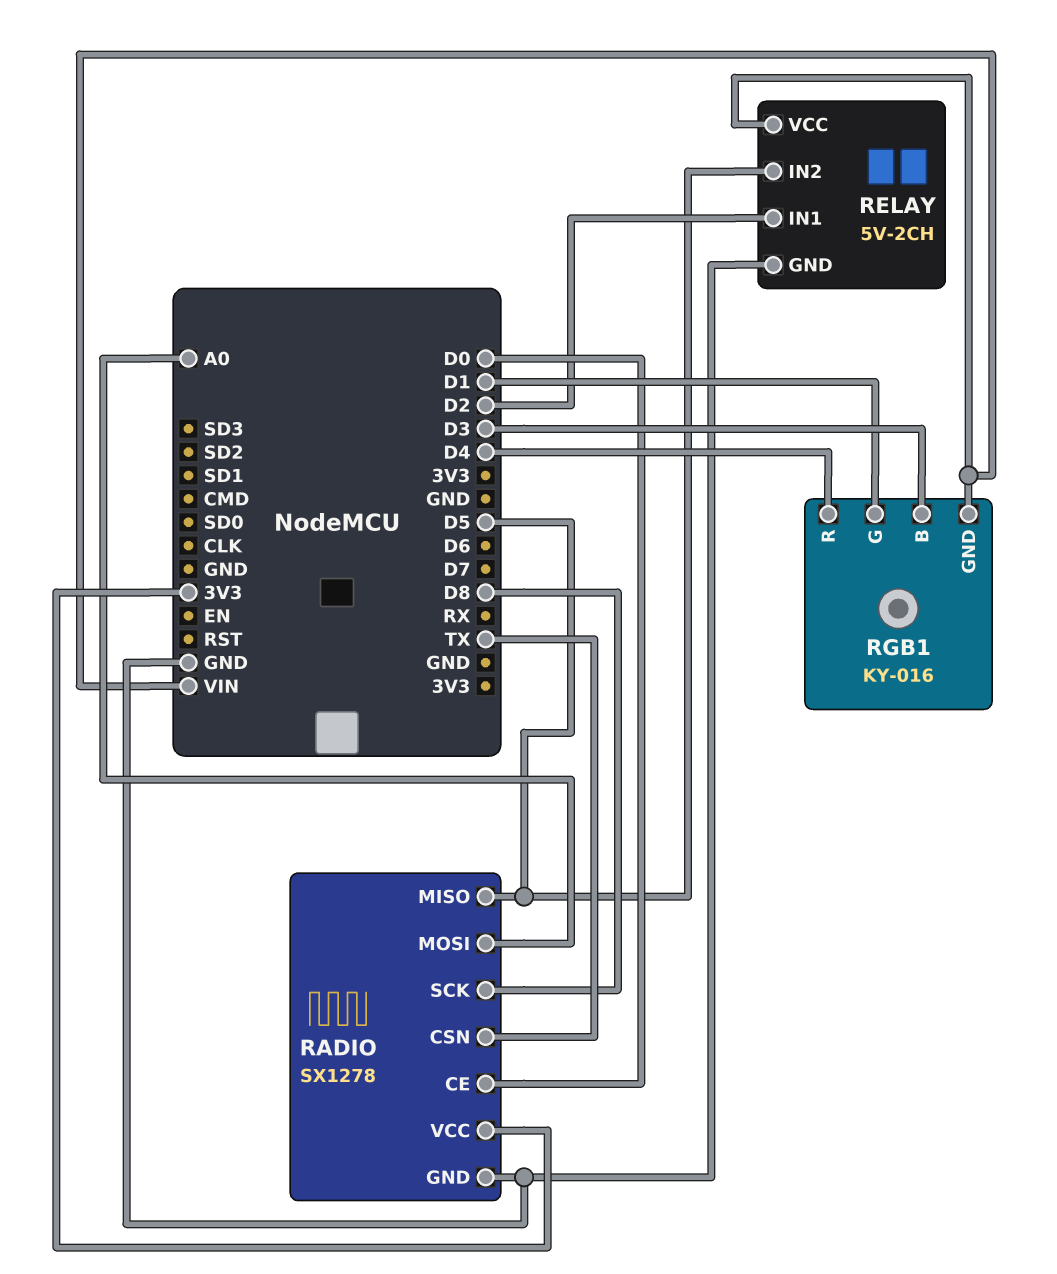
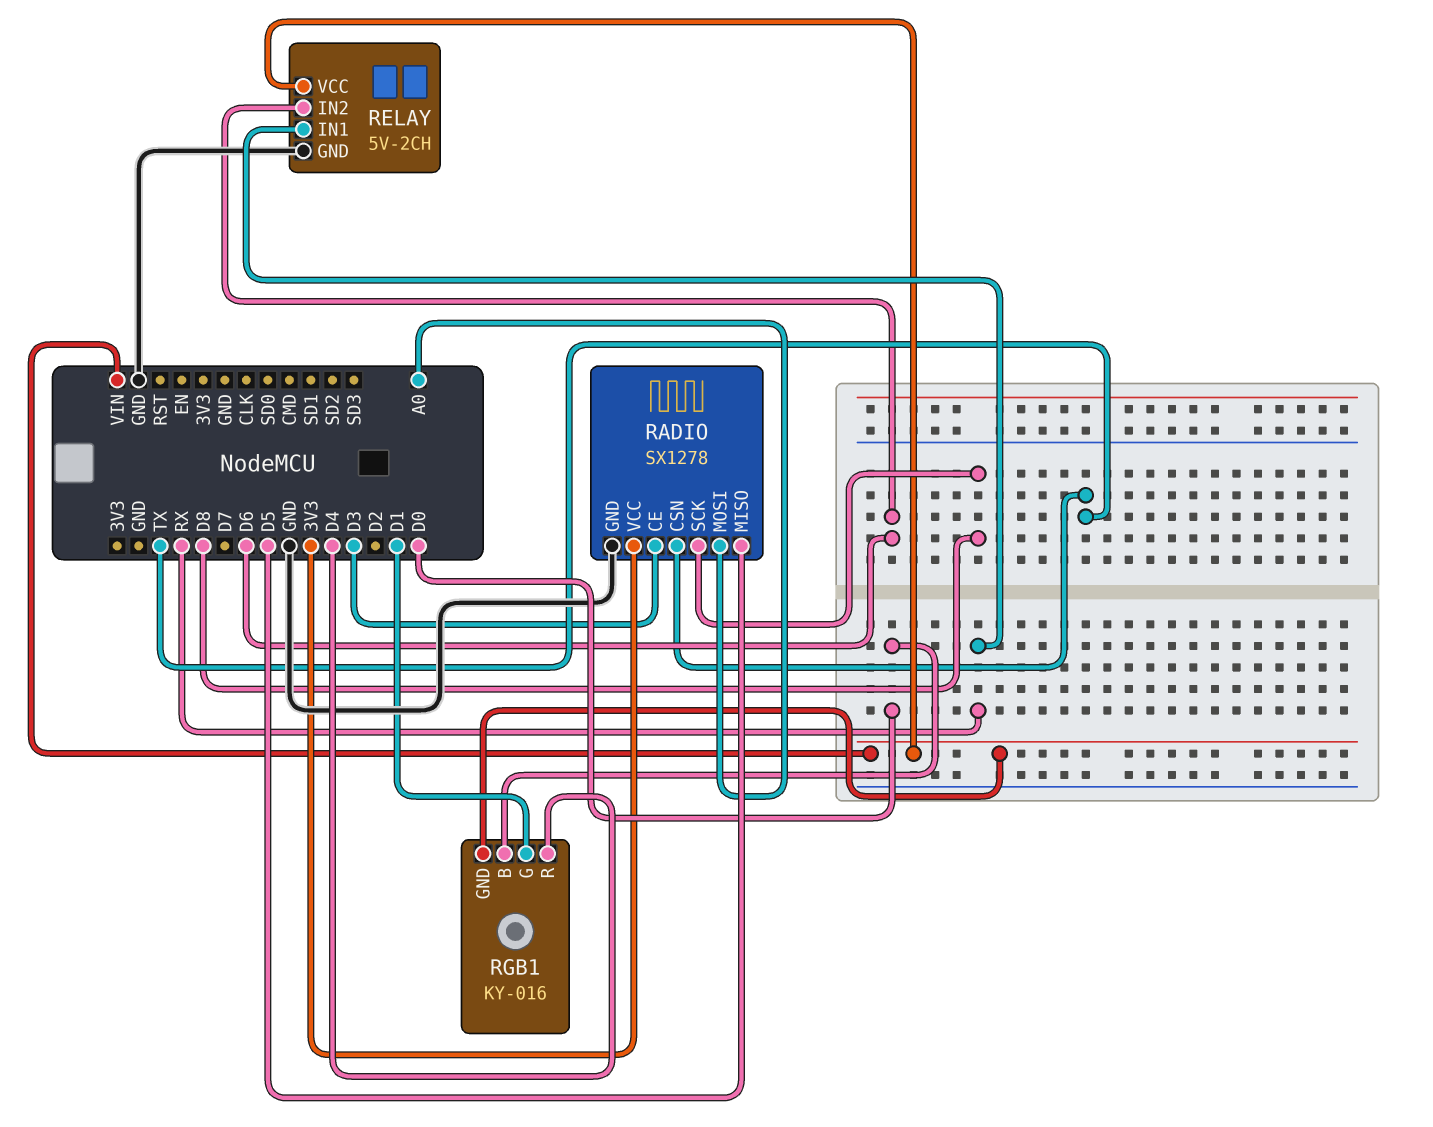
RADIO pin CE: D0 -> D3
RELAY pin IN1: D2 -> RX
RELAY pin IN2: D5 -> D6
RGB1 pin B: D3 -> D0

